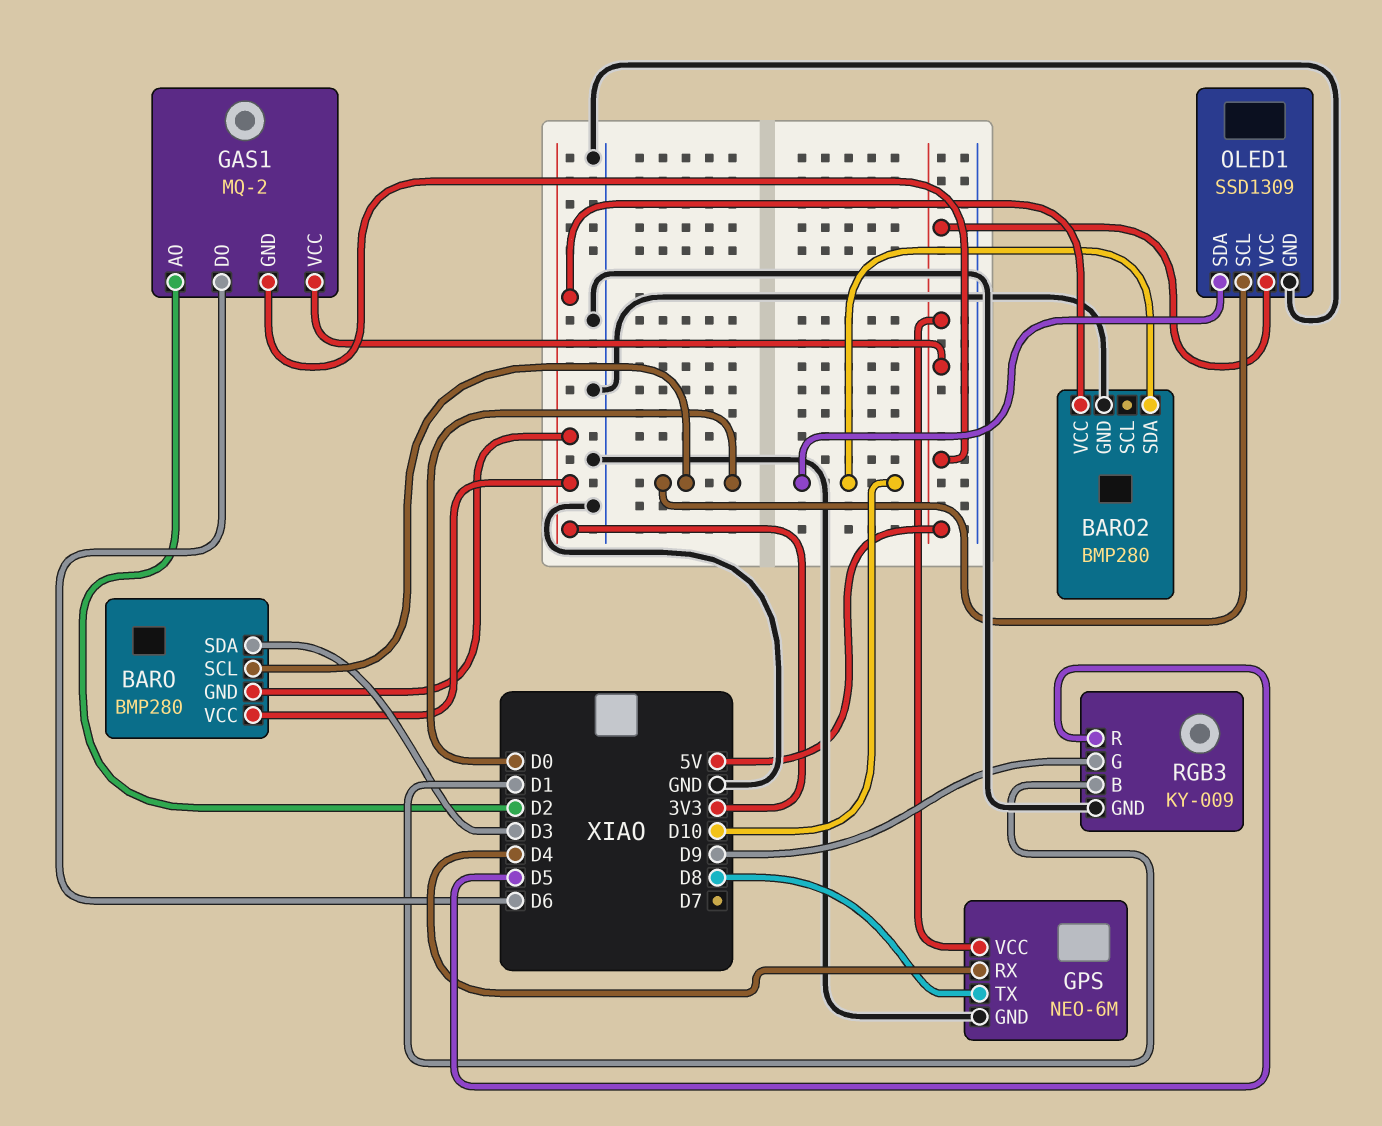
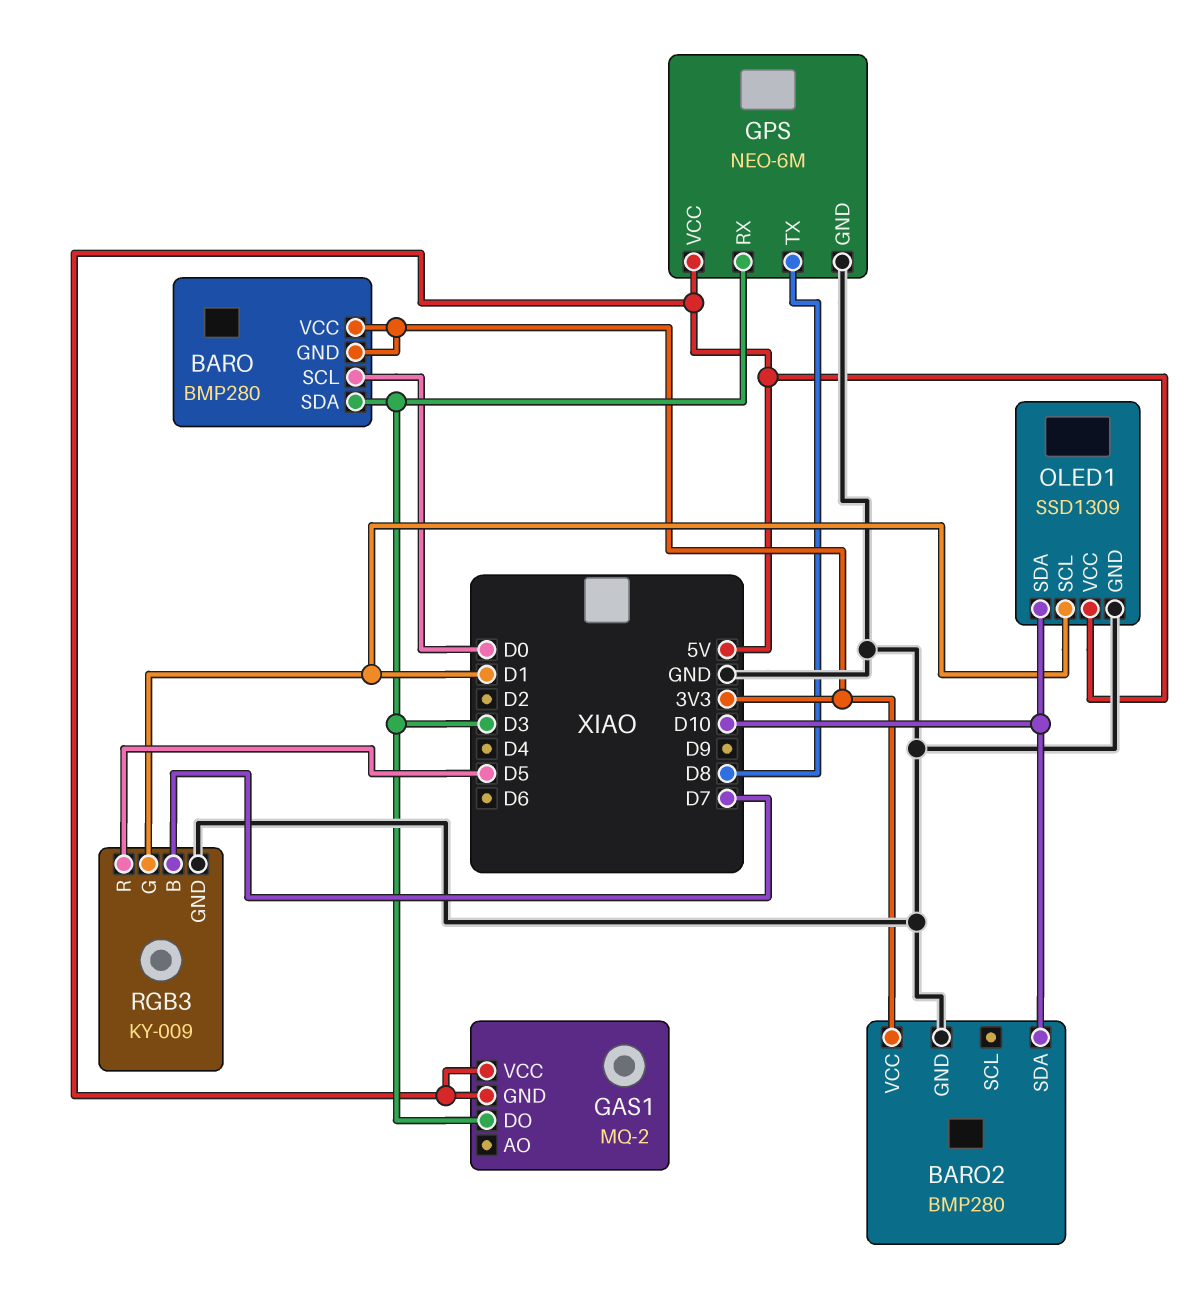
GAS1 pin AO: D2 -> none
GAS1 pin DO: D6 -> D3
GPS pin RX: D4 -> D3
OLED1 pin SCL: D0 -> D1
RGB3 pin B: D1 -> D7
RGB3 pin G: D9 -> D1

